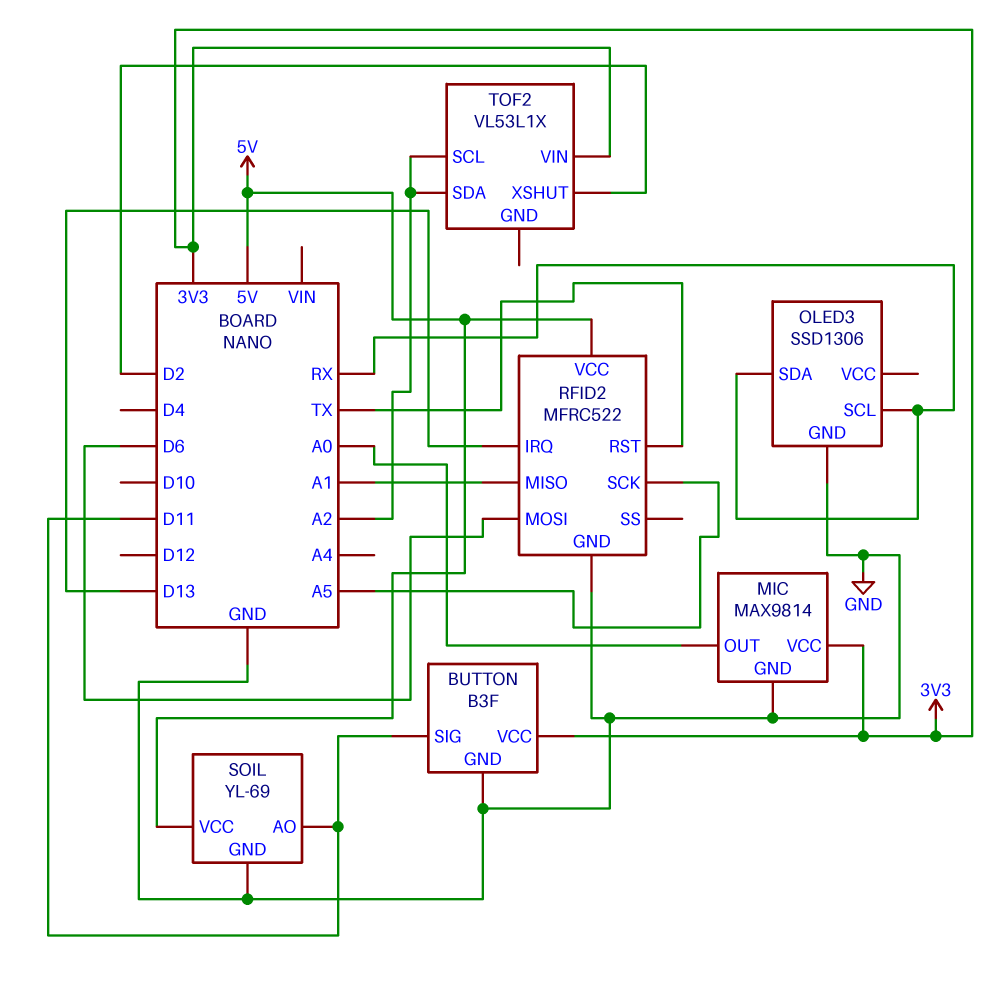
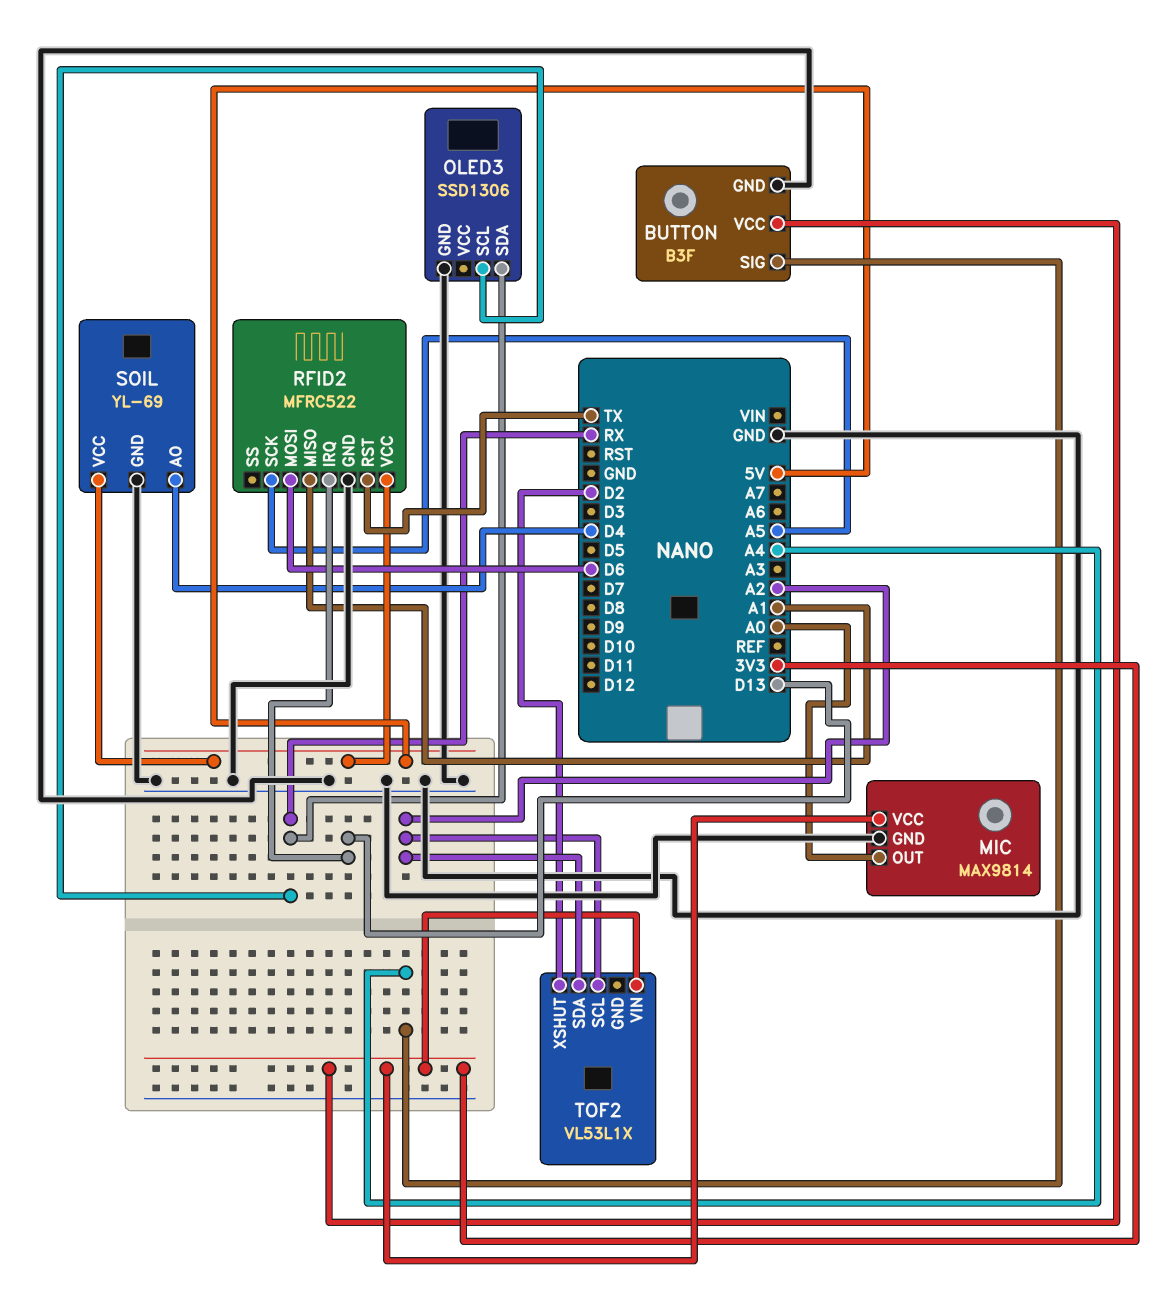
BUTTON pin SIG: D11 -> A4
SOIL pin AO: D11 -> D4

